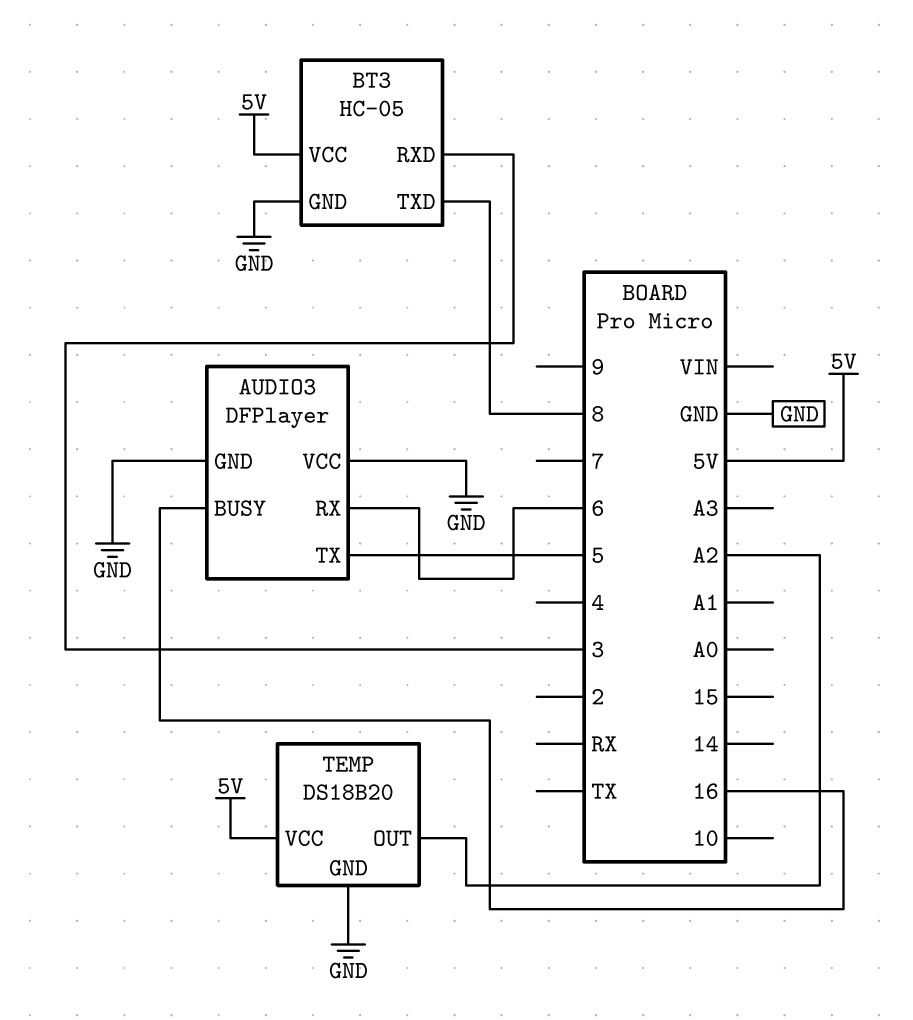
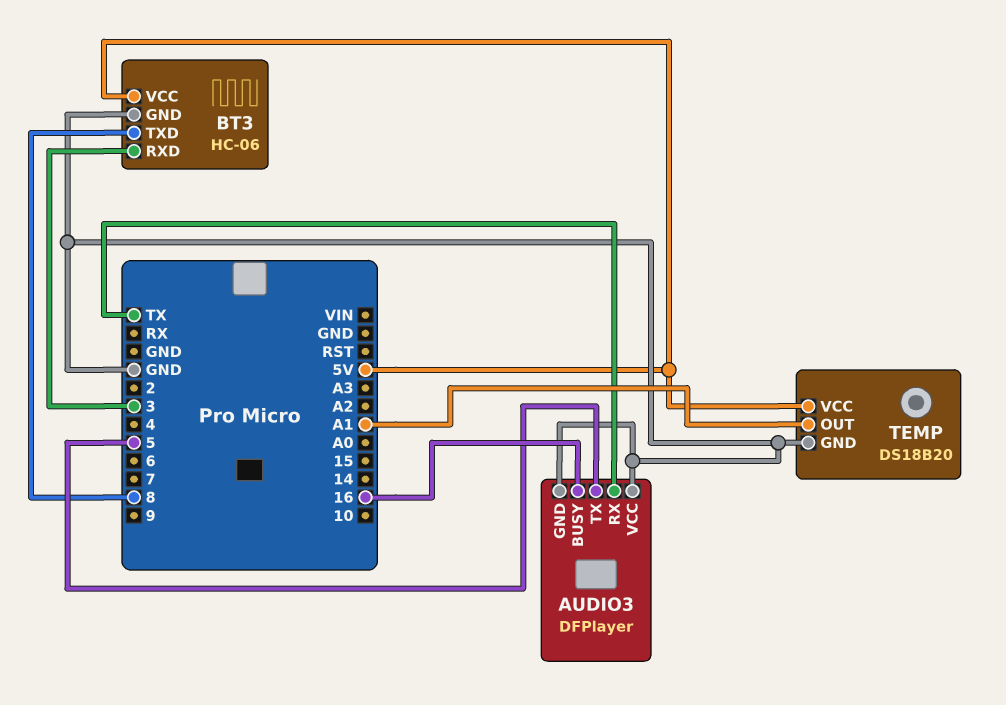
AUDIO3 pin RX: 6 -> TX
BT3: HC-05 -> HC-06
TEMP pin OUT: A2 -> A1

